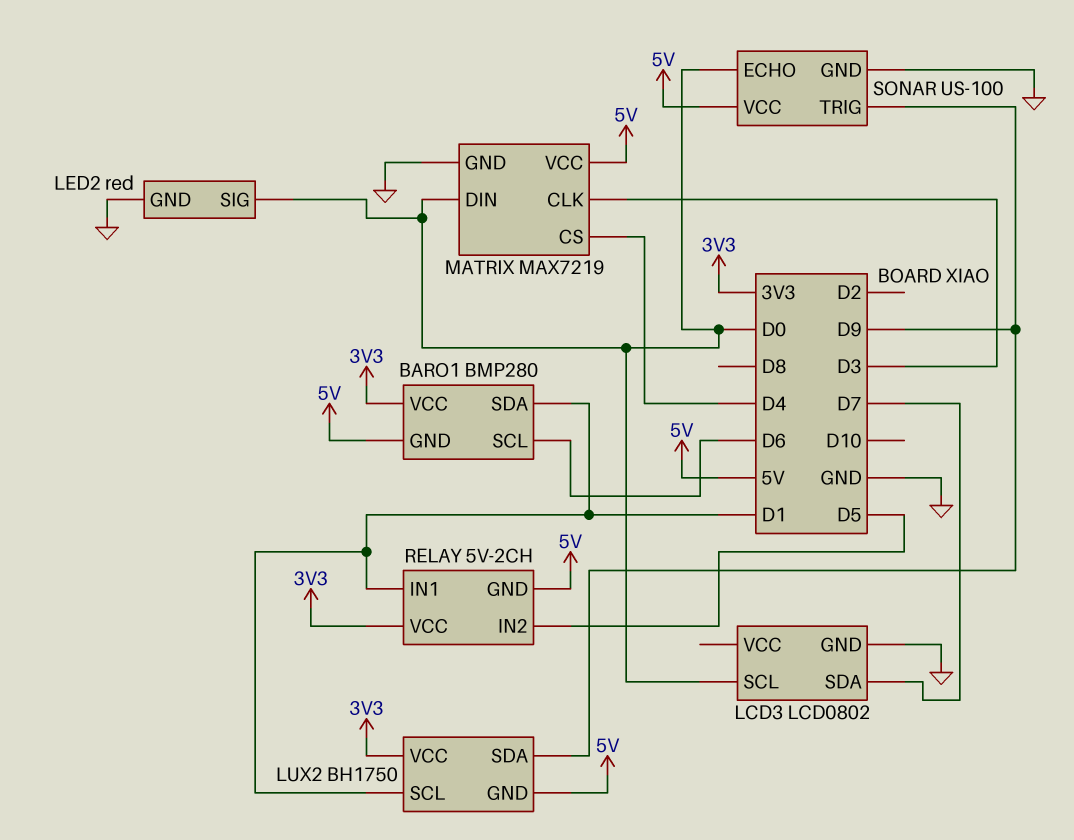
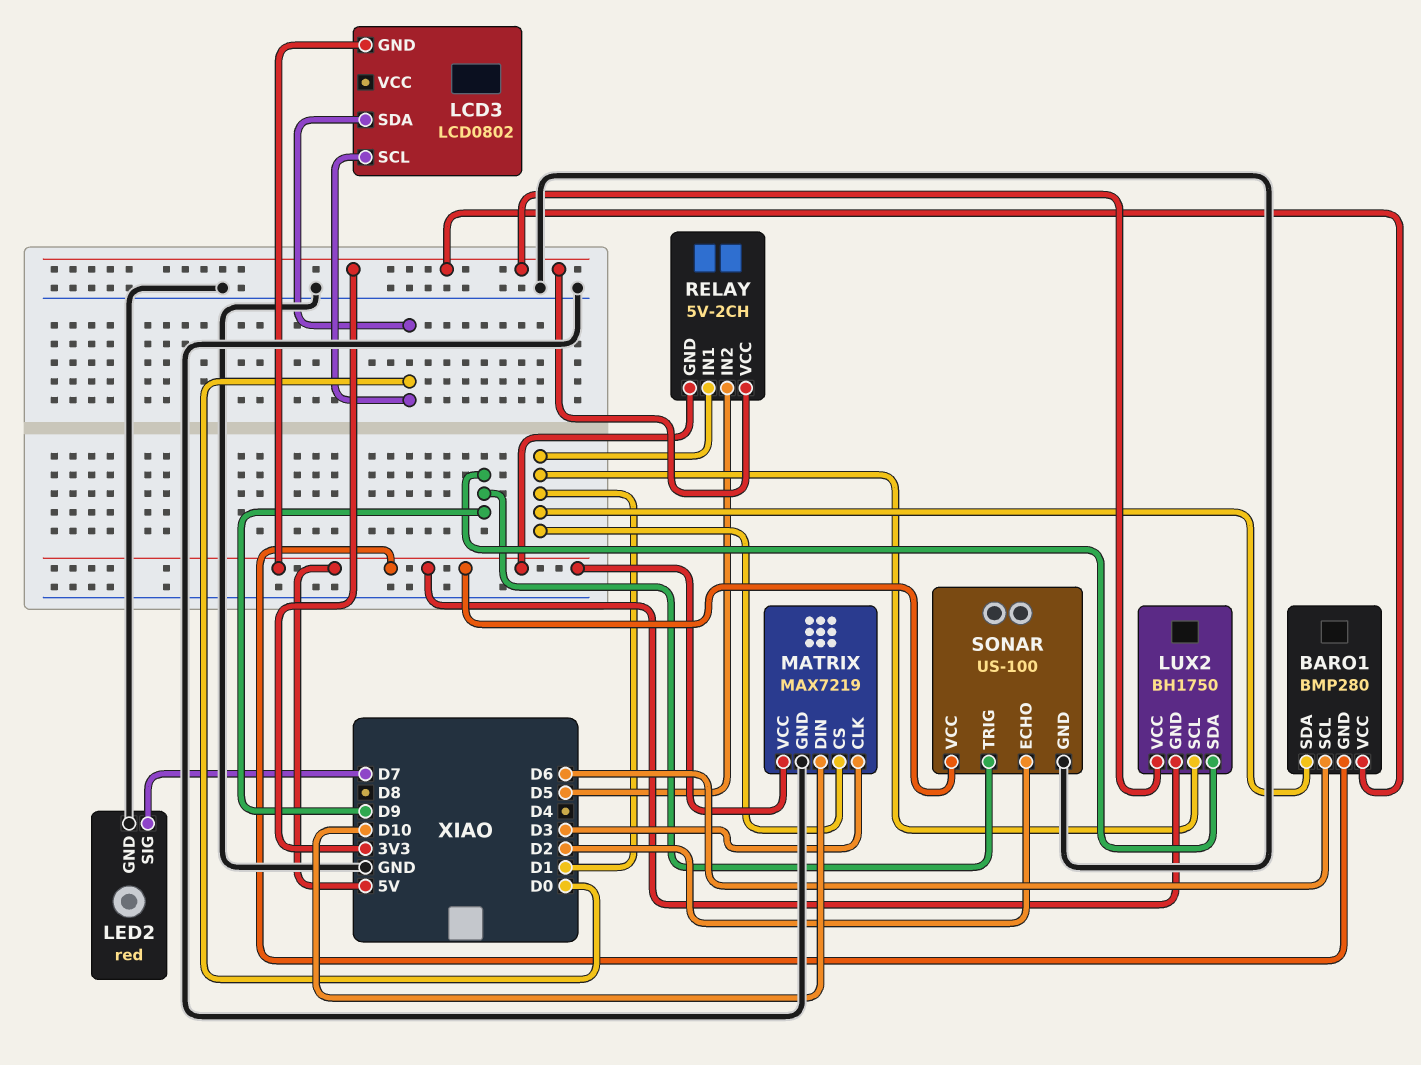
LCD3 pin GND: GND -> 5V
LCD3 pin SDA: D7 -> D0
LED2 pin SIG: D0 -> D7
MATRIX pin CS: D4 -> D1
MATRIX pin DIN: D0 -> D10
SONAR pin ECHO: D0 -> D2

